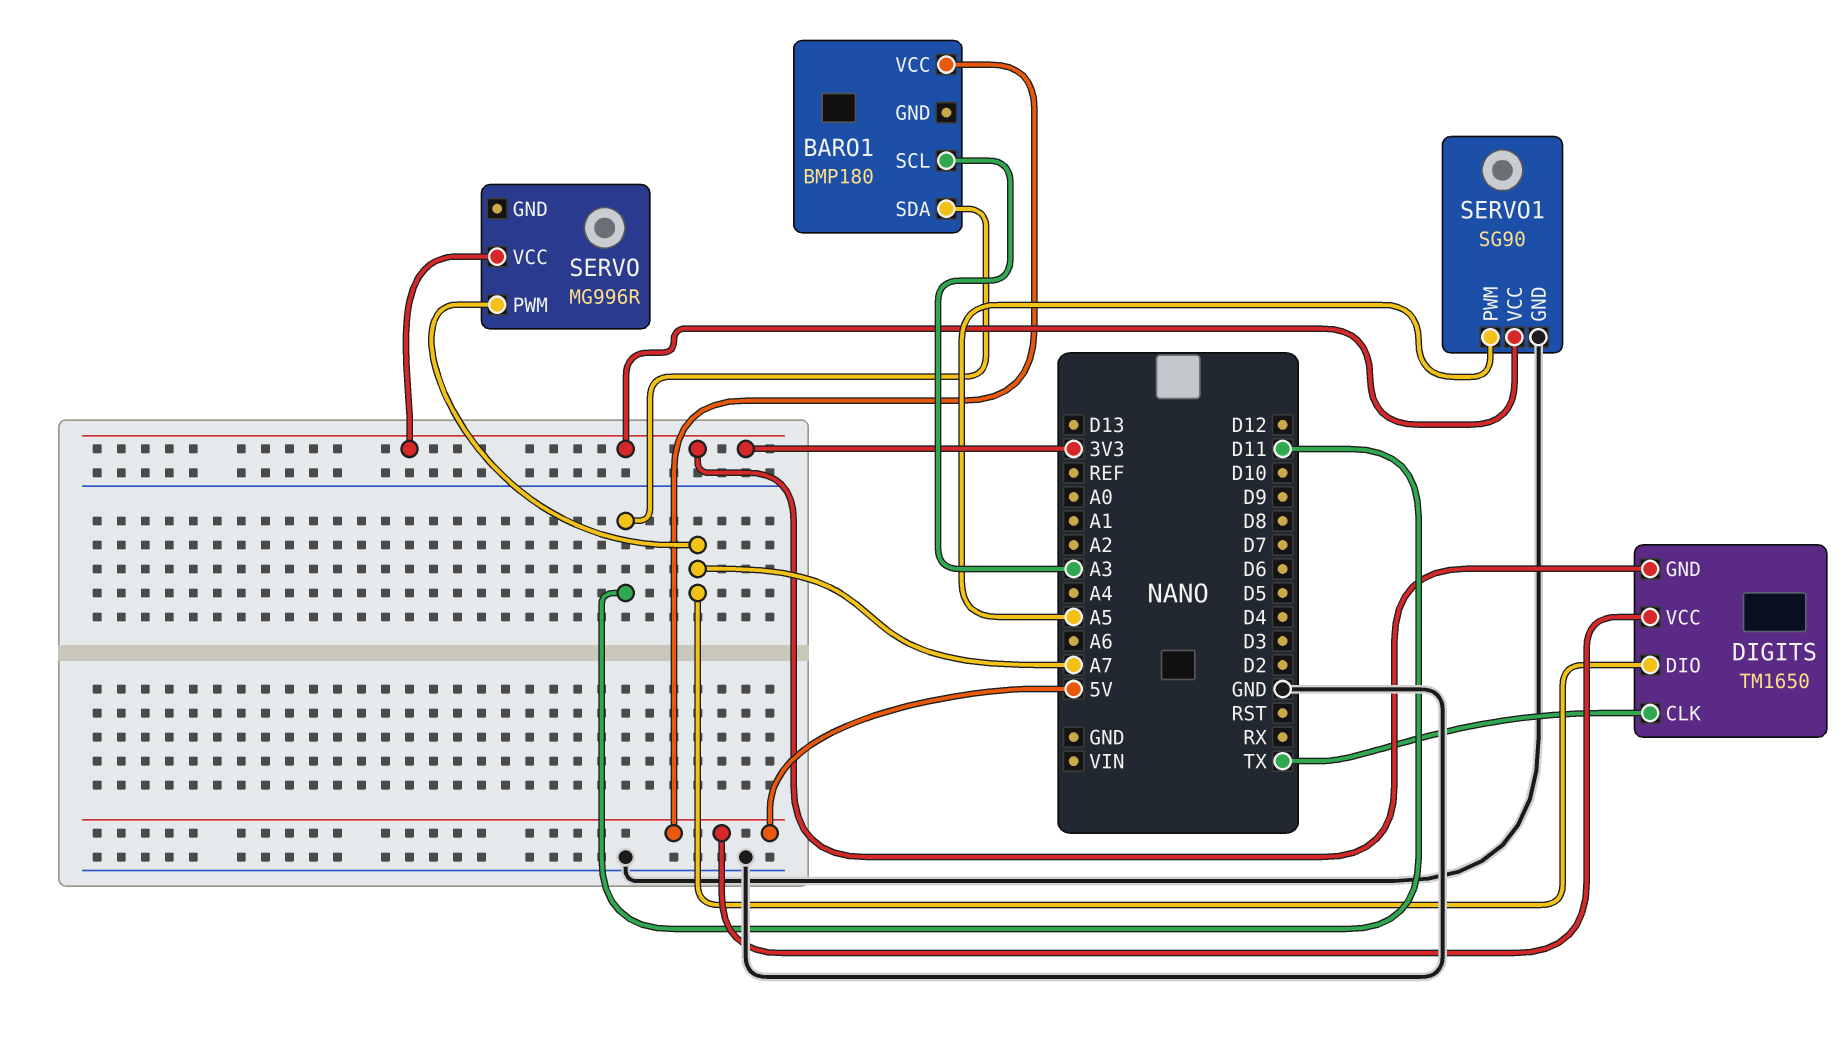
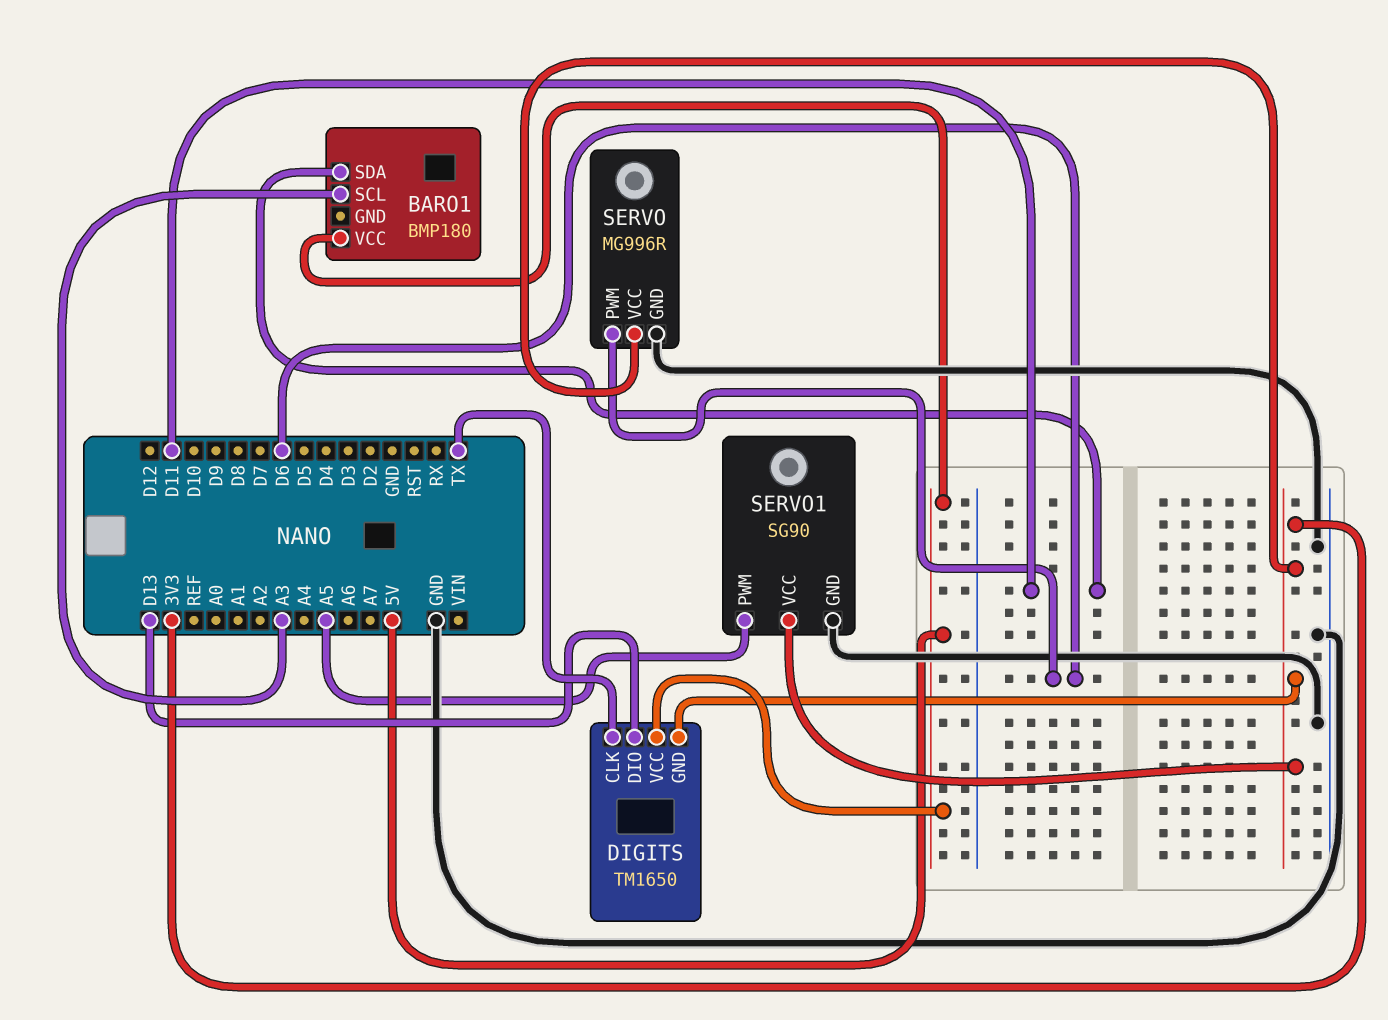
DIGITS pin DIO: A7 -> D13
SERVO pin GND: none -> GND
SERVO pin PWM: A7 -> D6

